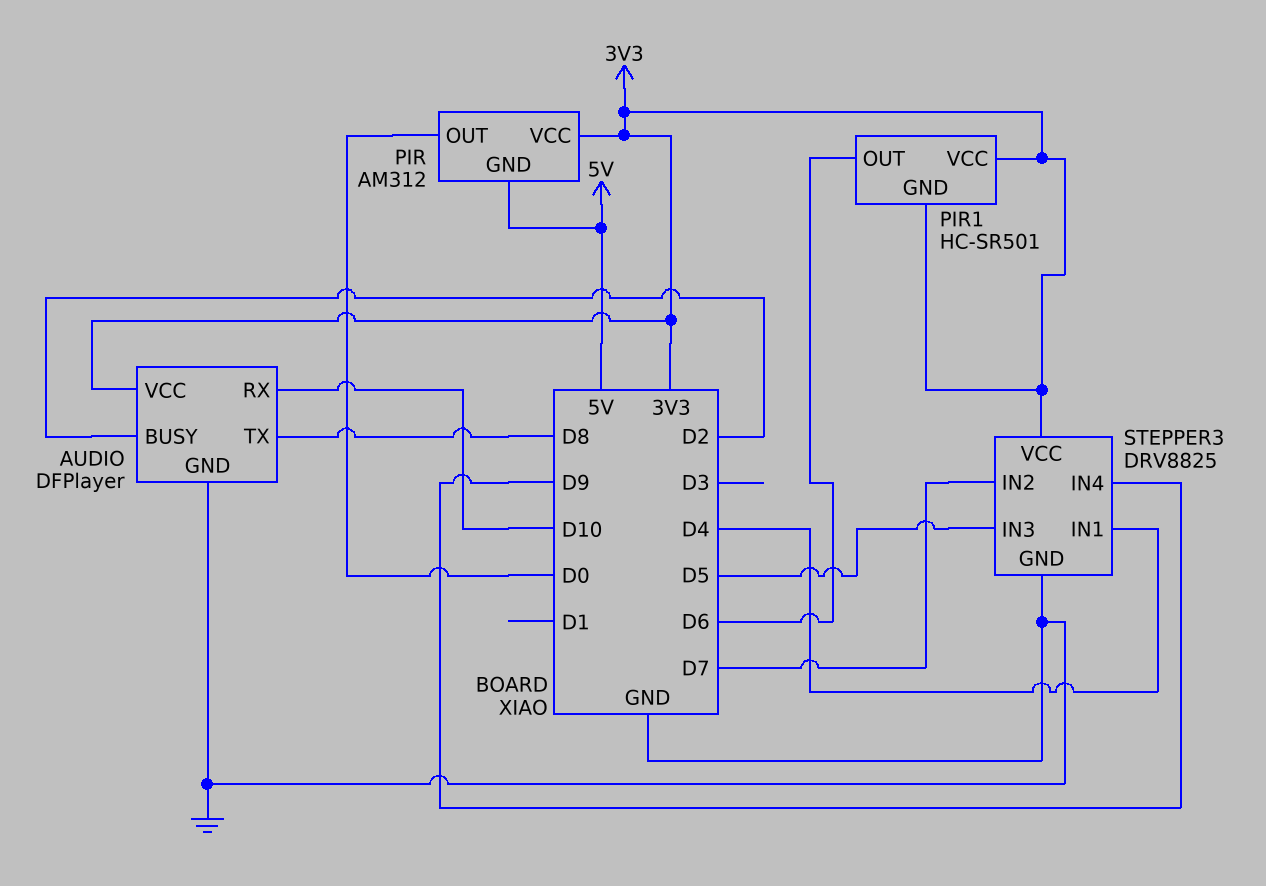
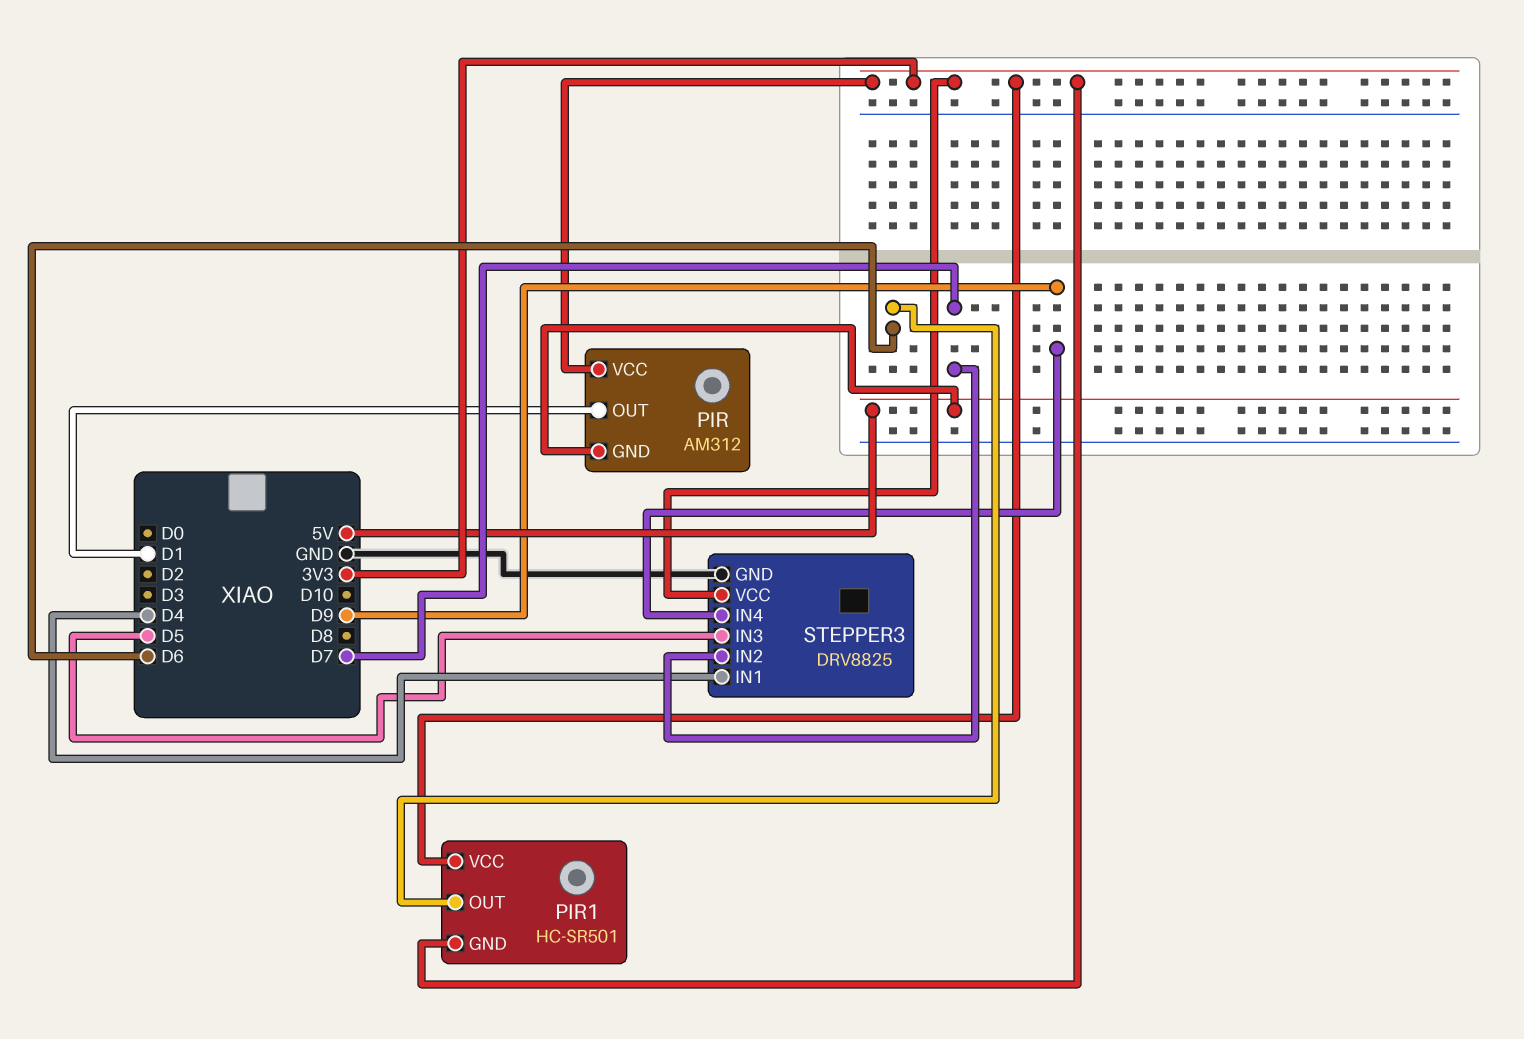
AUDIO: DFPlayer -> none
AUDIO pin BUSY: D2 -> none
AUDIO pin GND: GND -> none
AUDIO pin RX: D10 -> none
AUDIO pin TX: D8 -> none
AUDIO pin VCC: 3V3 -> none
PIR pin OUT: D0 -> D1

